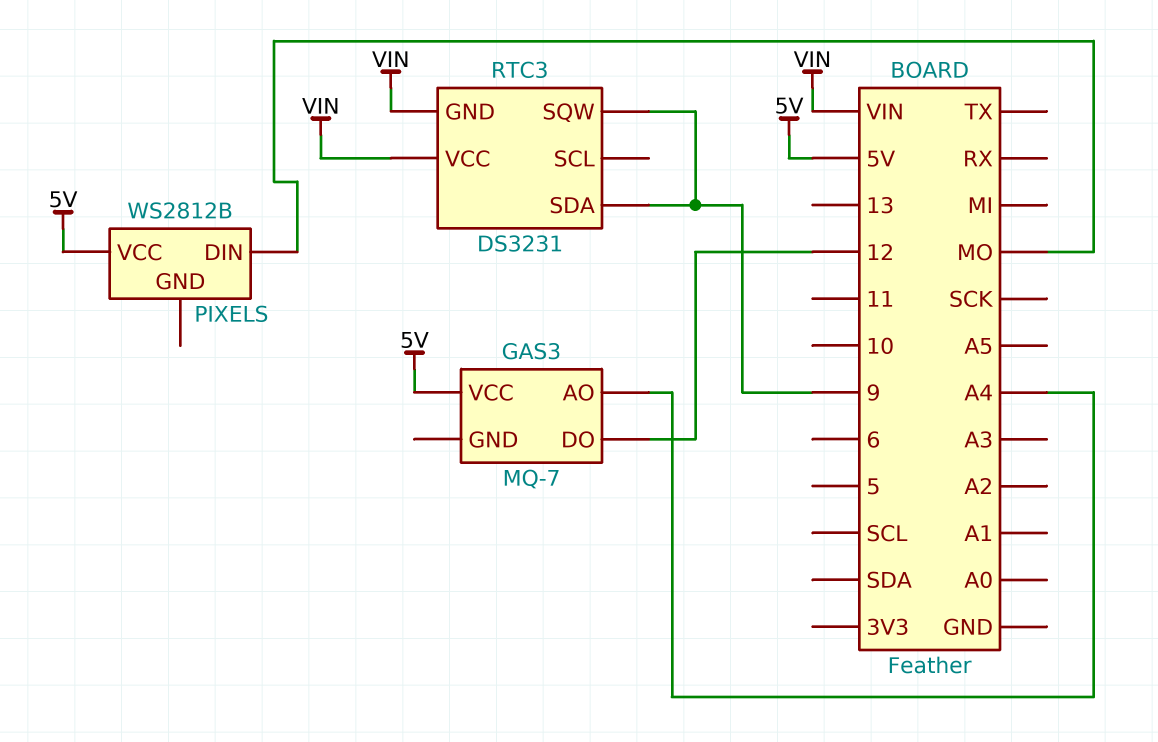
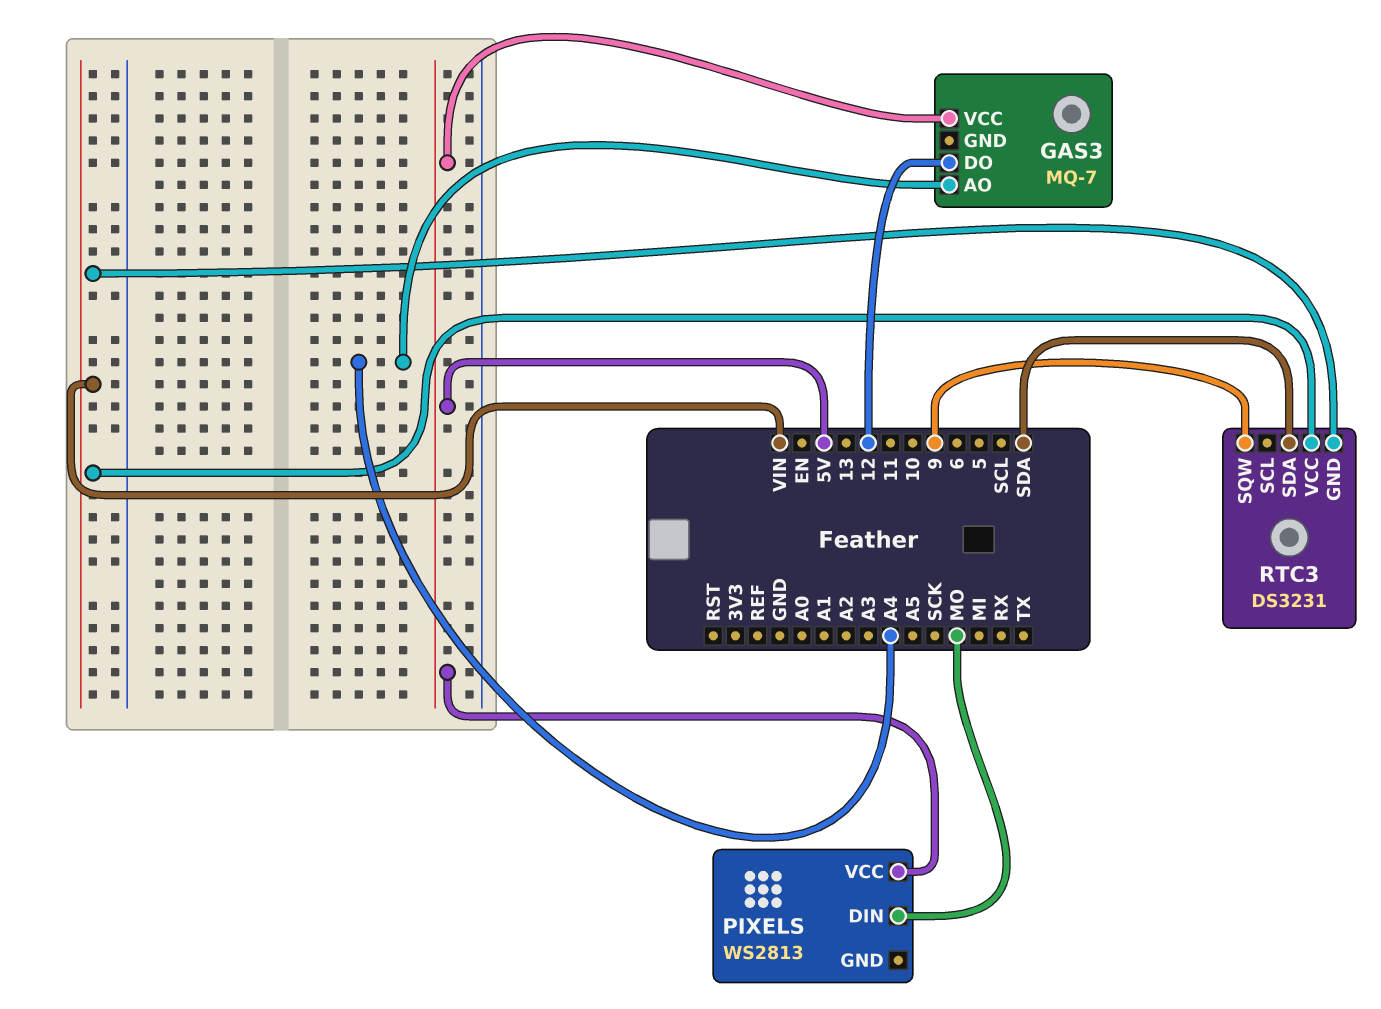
PIXELS: WS2812B -> WS2813
RTC3 pin SDA: 9 -> SDA

